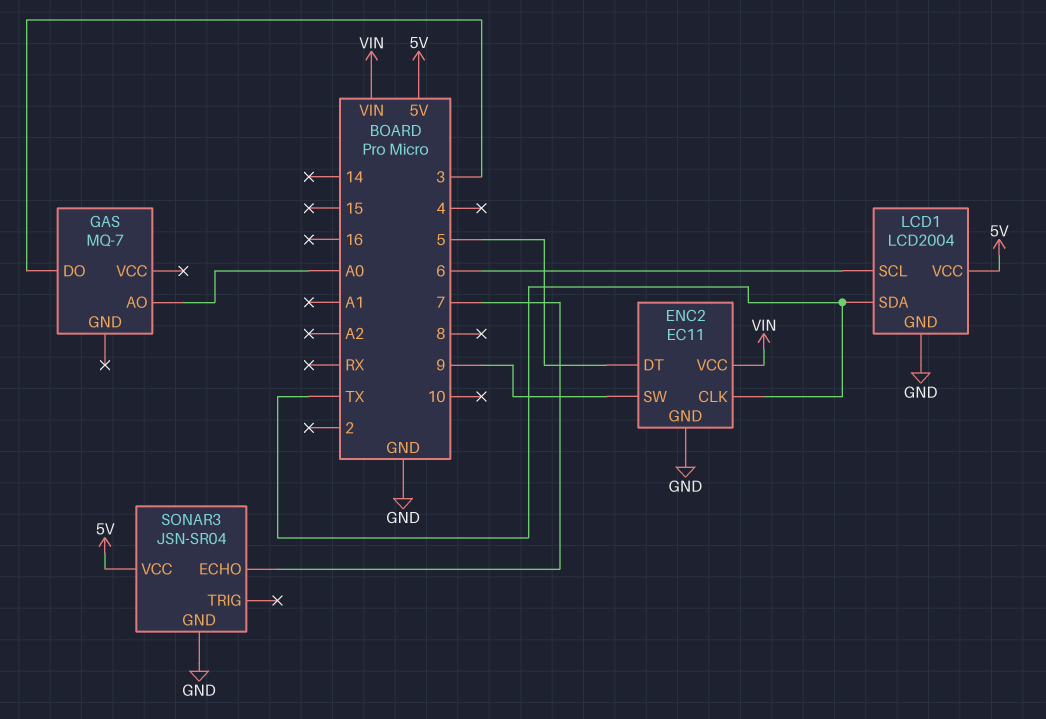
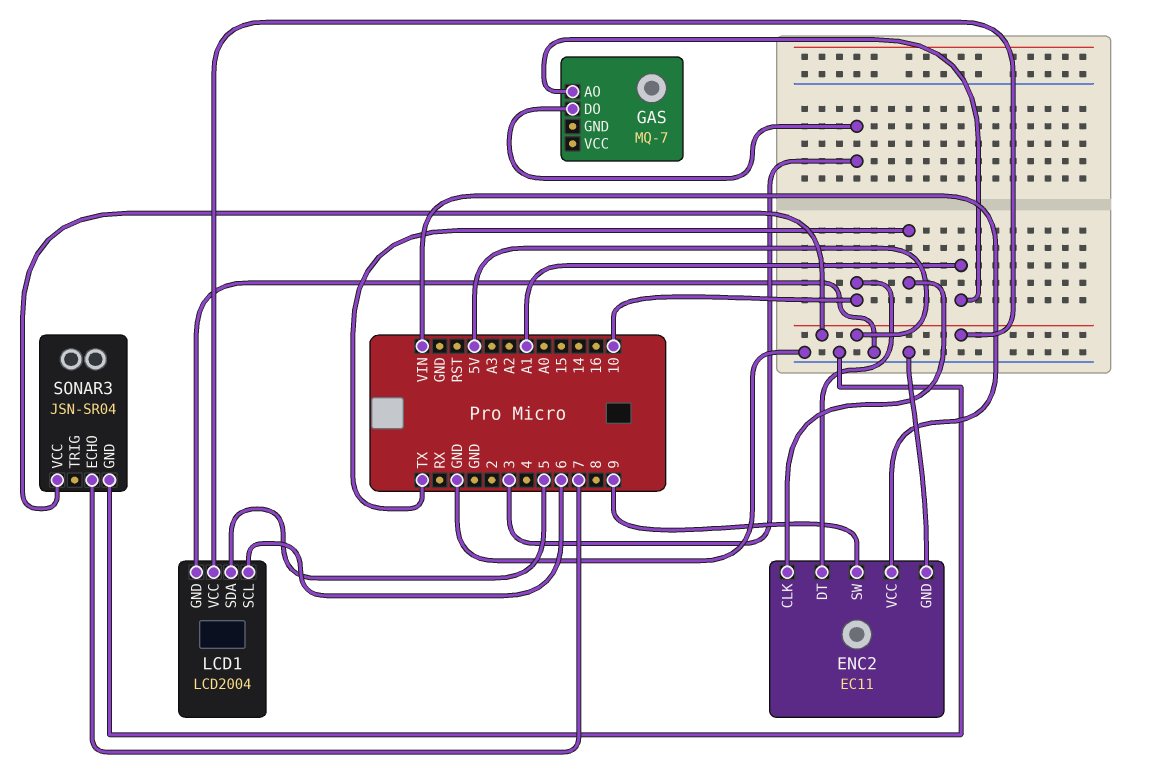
ENC2 pin DT: 5 -> 10
GAS pin AO: A0 -> A1
LCD1 pin SDA: TX -> 5

